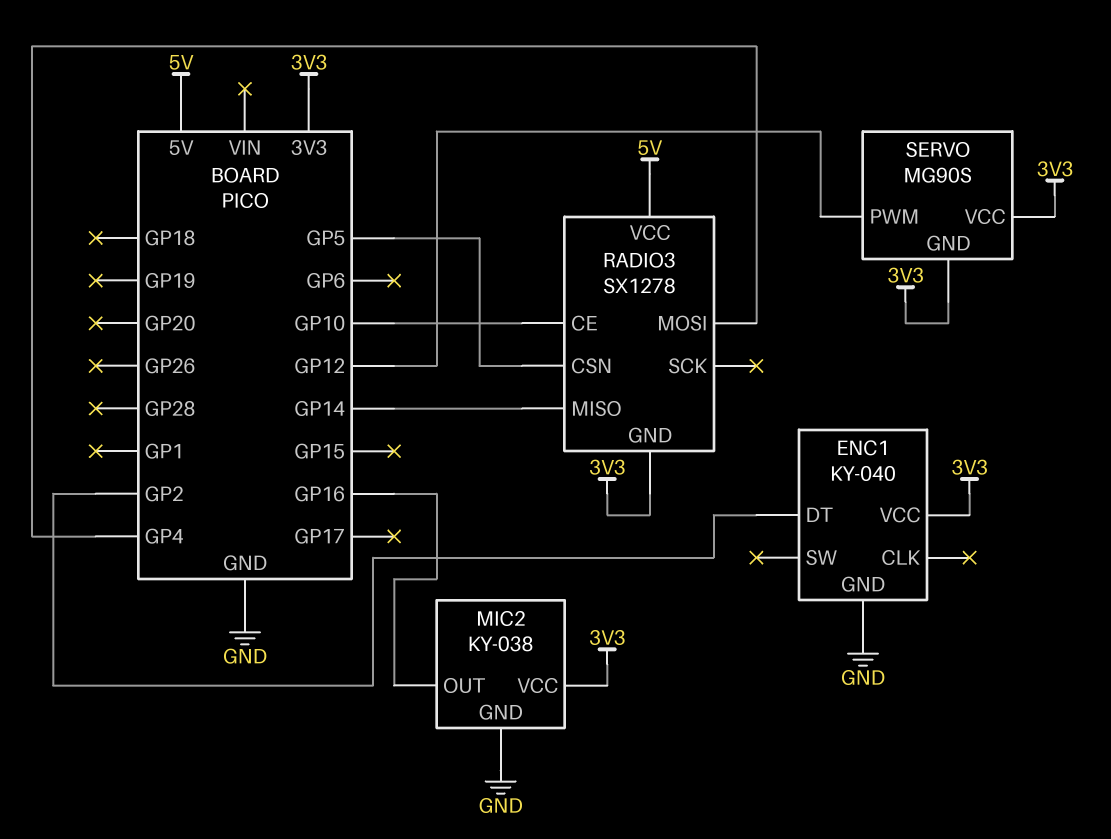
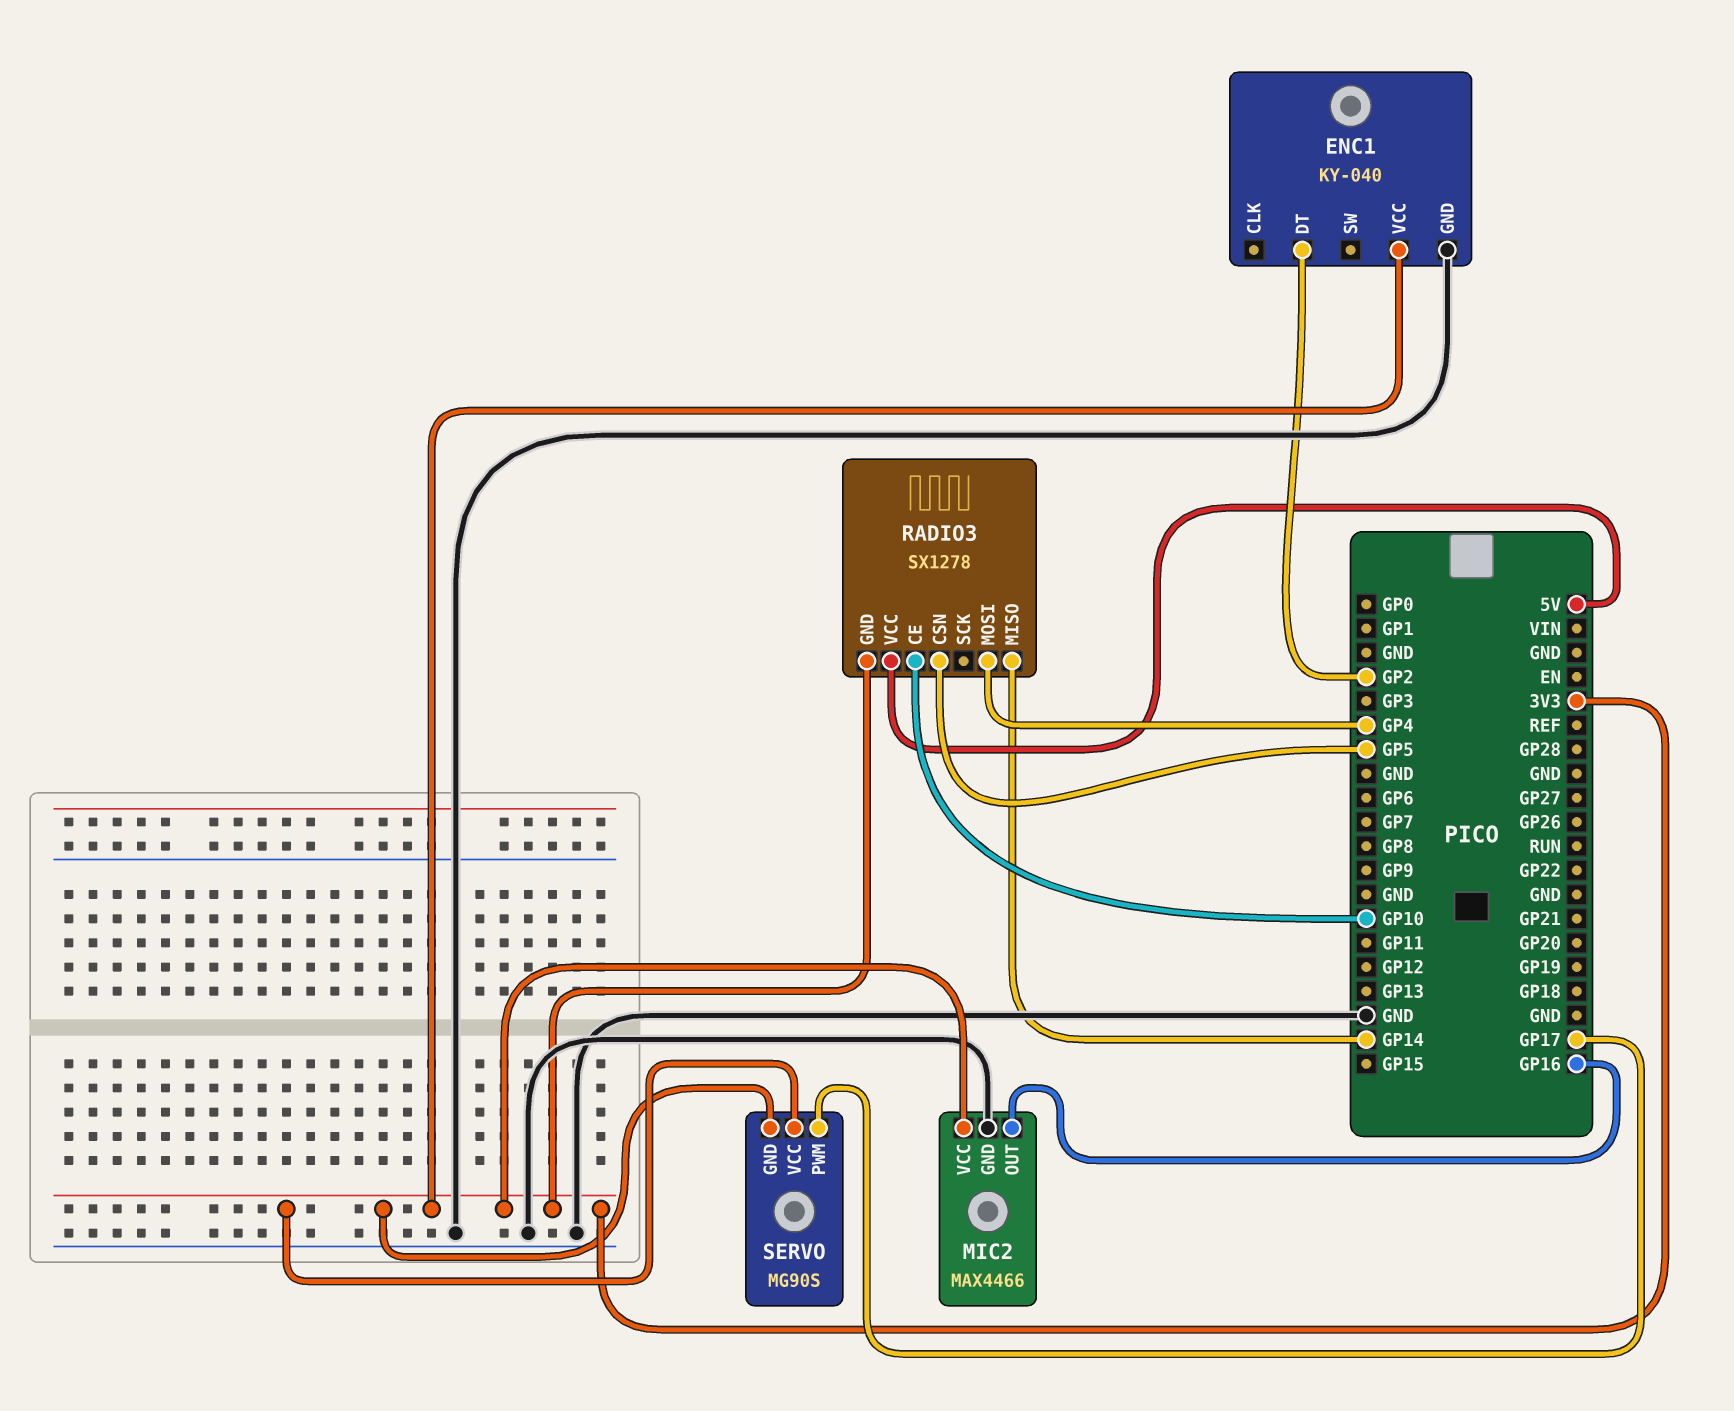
MIC2: KY-038 -> MAX4466
SERVO pin PWM: GP12 -> GP17

